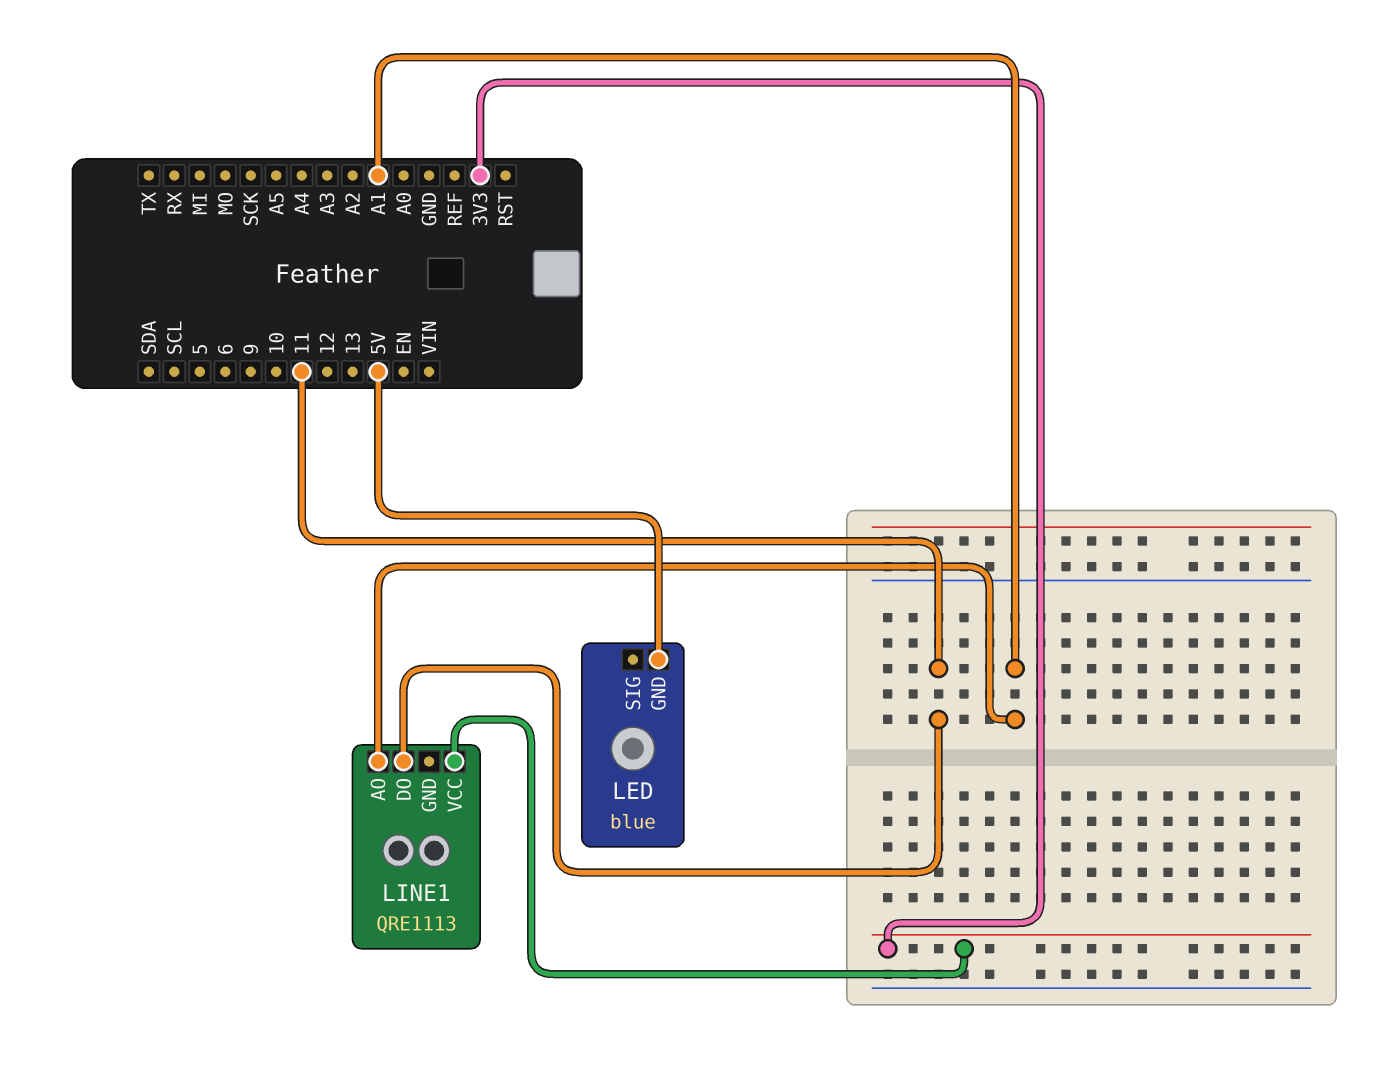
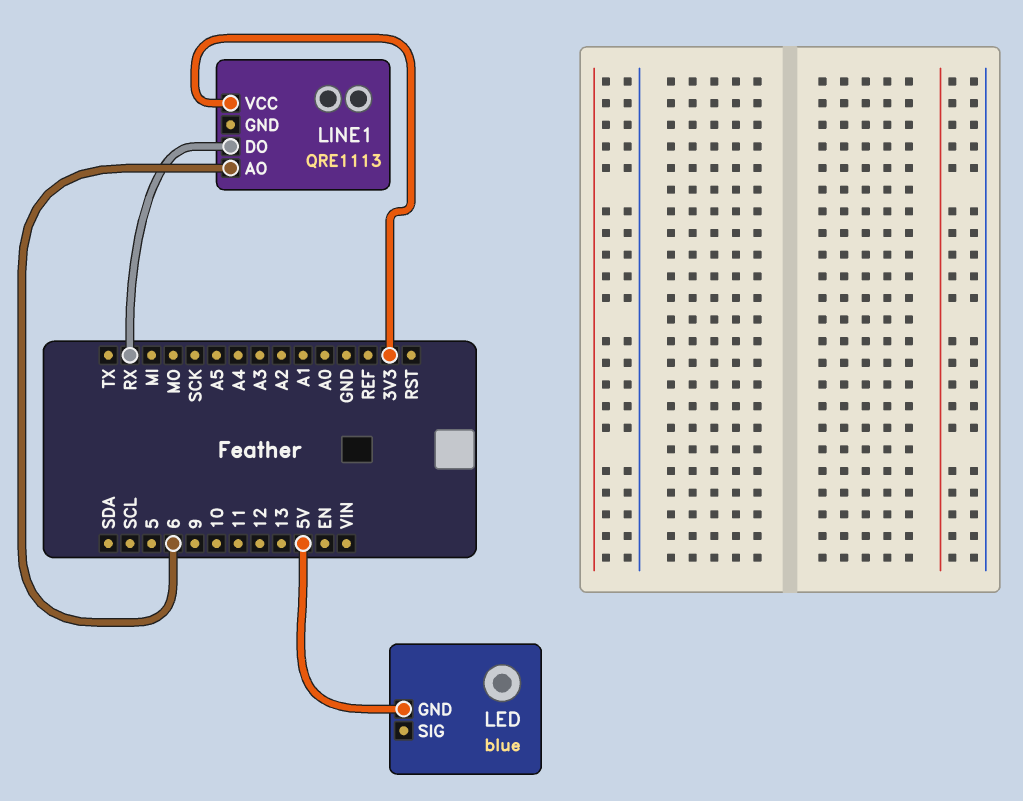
LINE1 pin AO: A1 -> 6
LINE1 pin DO: 11 -> RX

